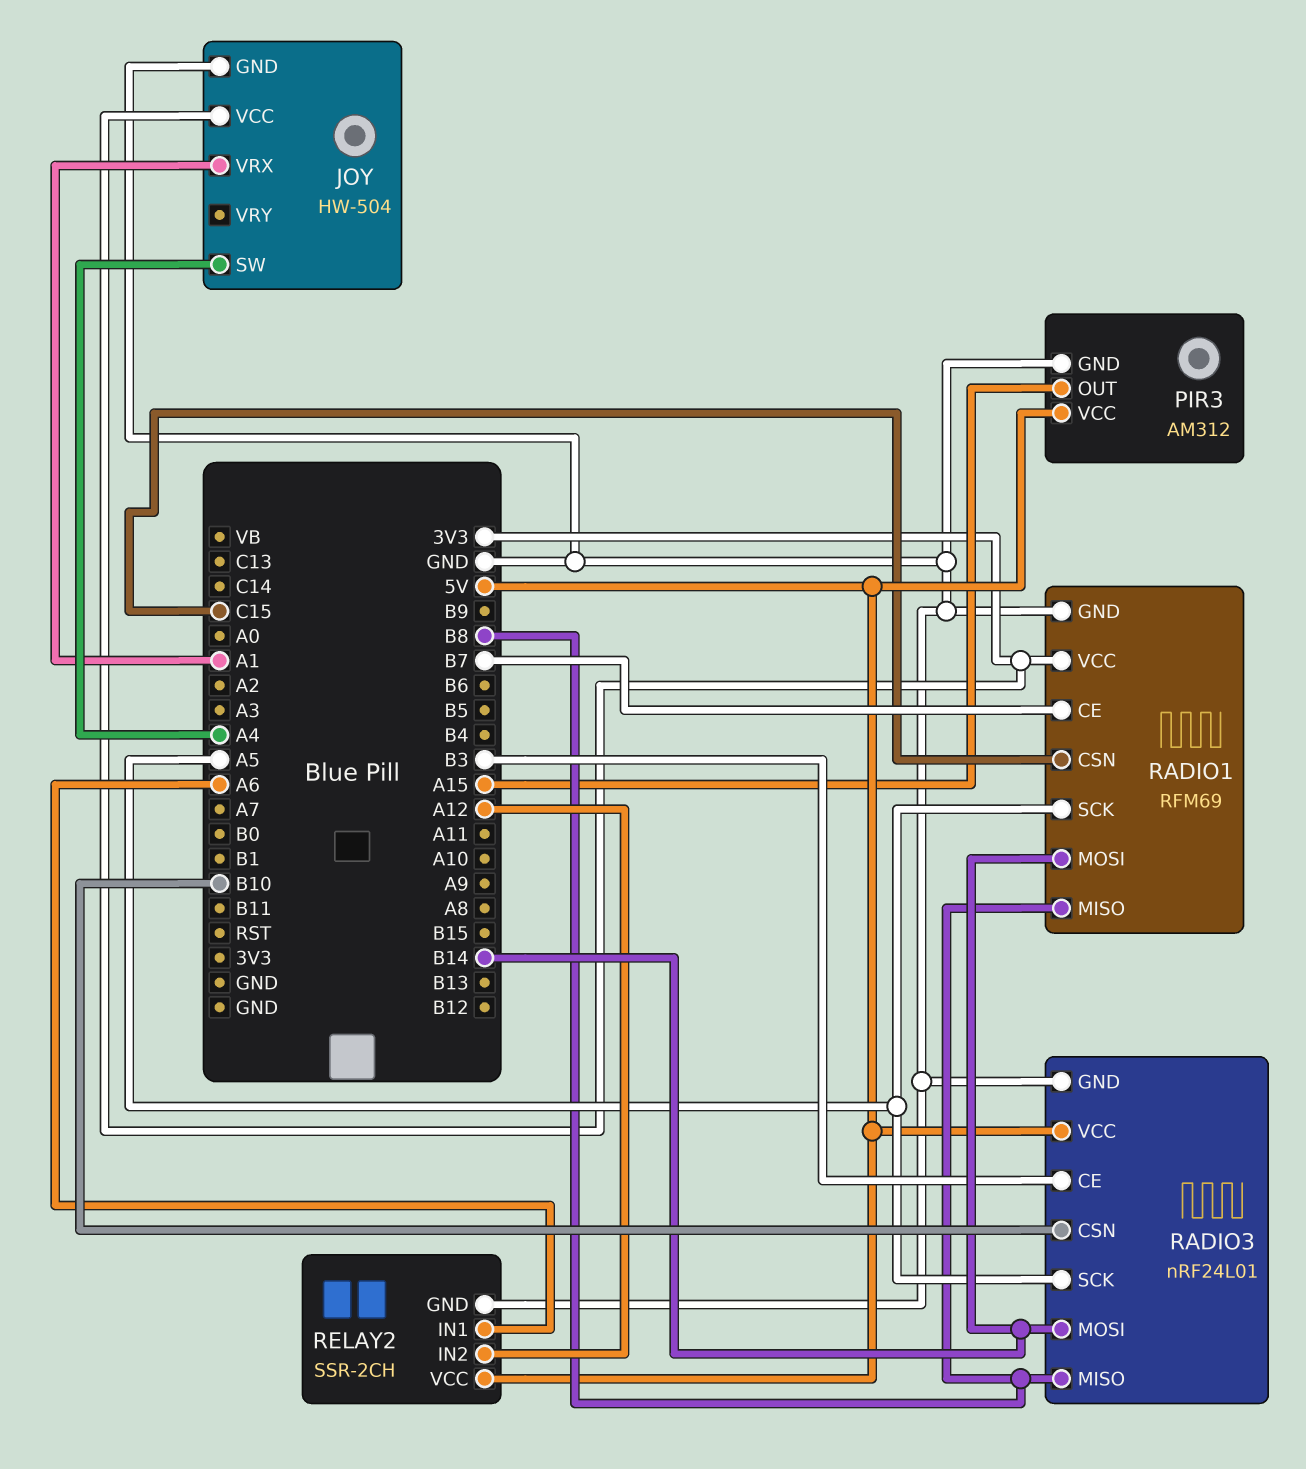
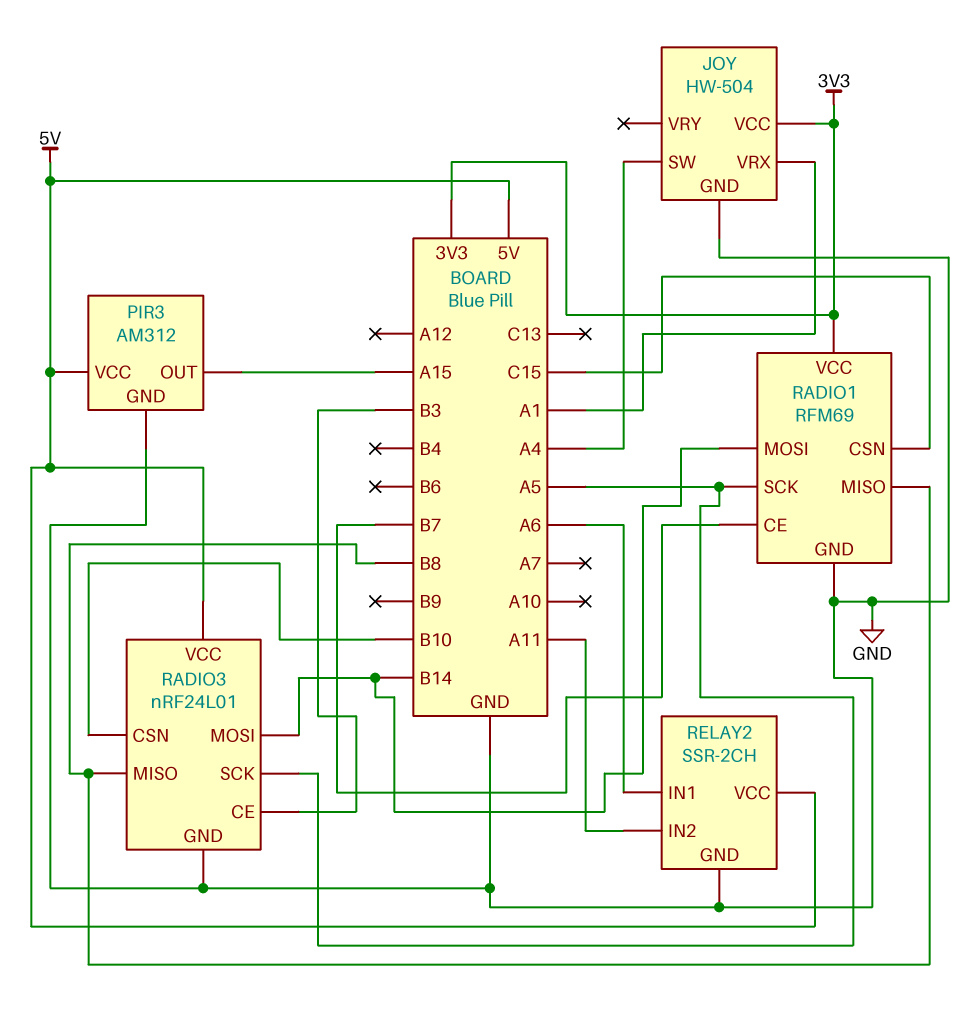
RELAY2 pin IN2: A12 -> A11

